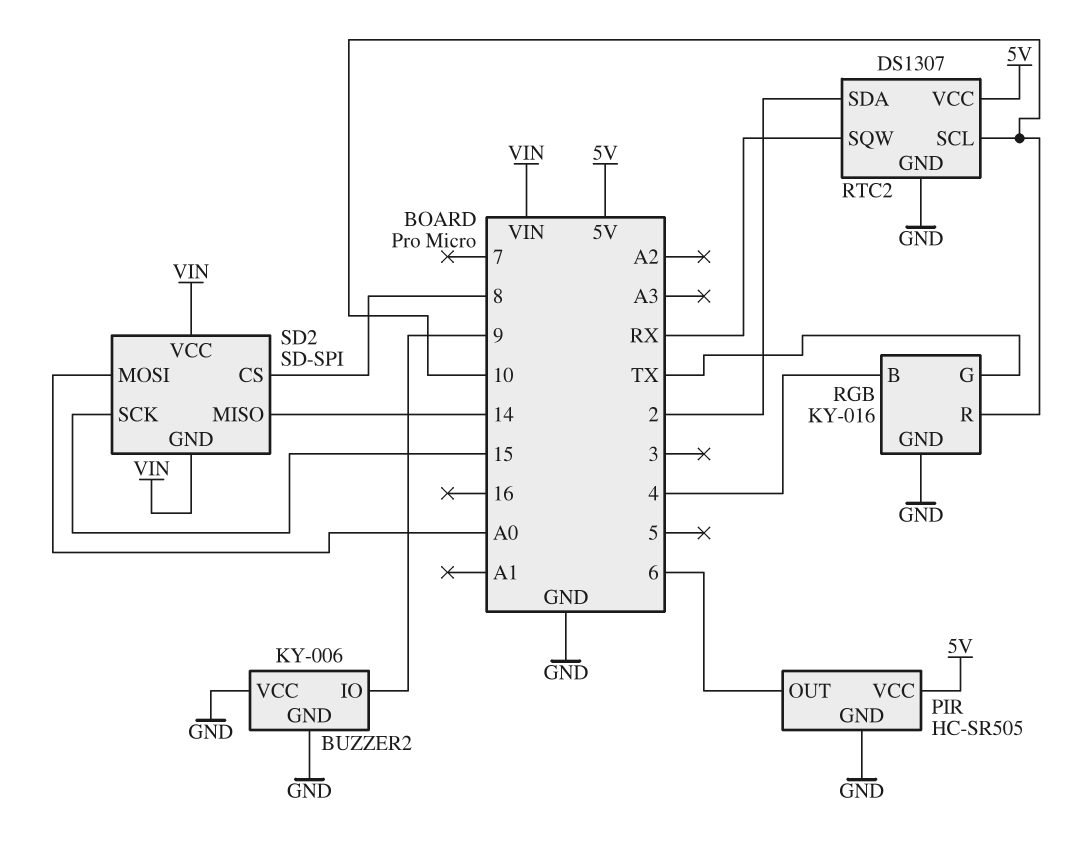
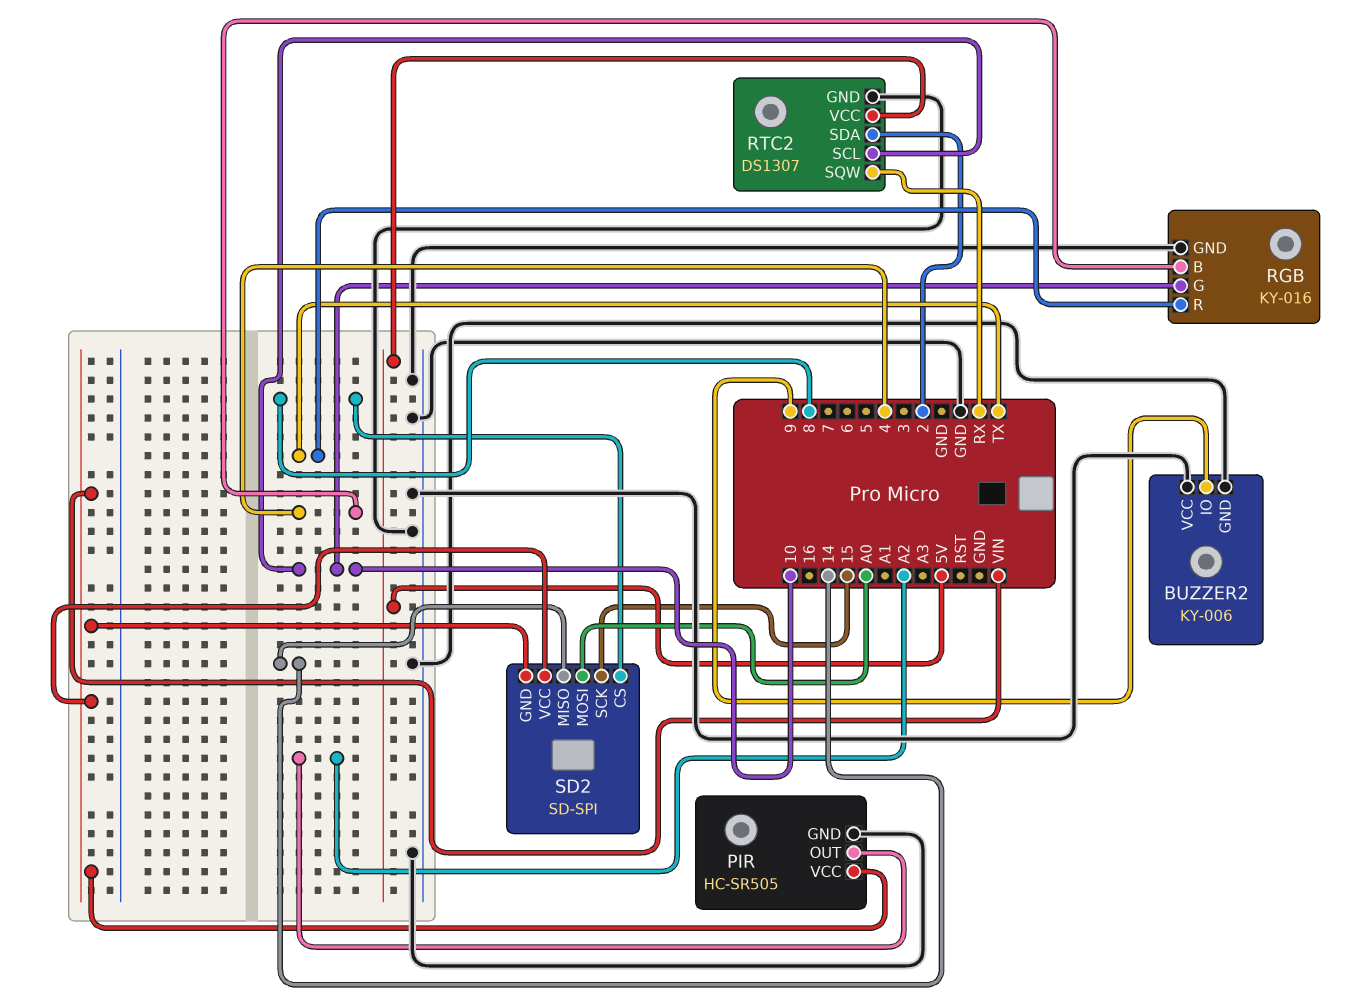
PIR pin OUT: 6 -> A2
PIR pin VCC: 5V -> VIN
RGB pin G: TX -> 10
RGB pin R: 10 -> TX

